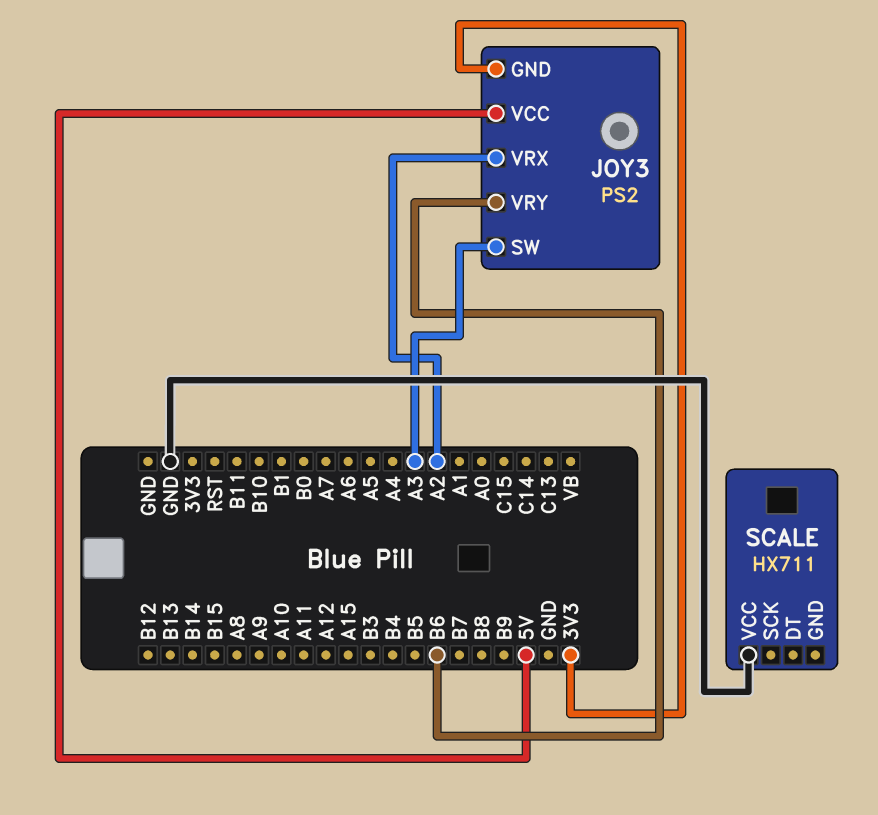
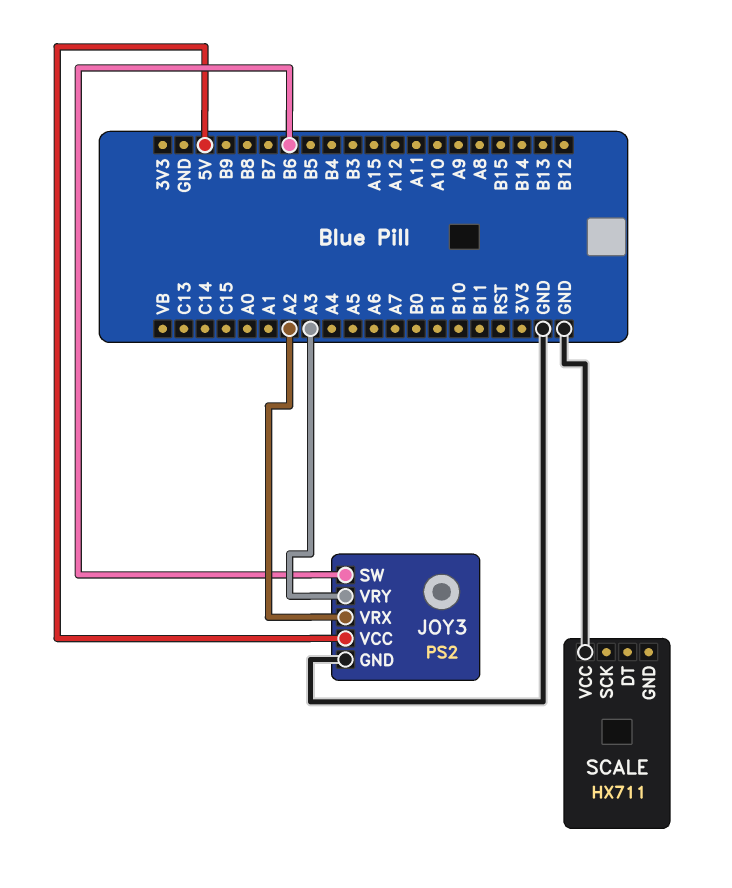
JOY3 pin GND: 3V3 -> GND
JOY3 pin SW: A3 -> B6
JOY3 pin VRY: B6 -> A3

